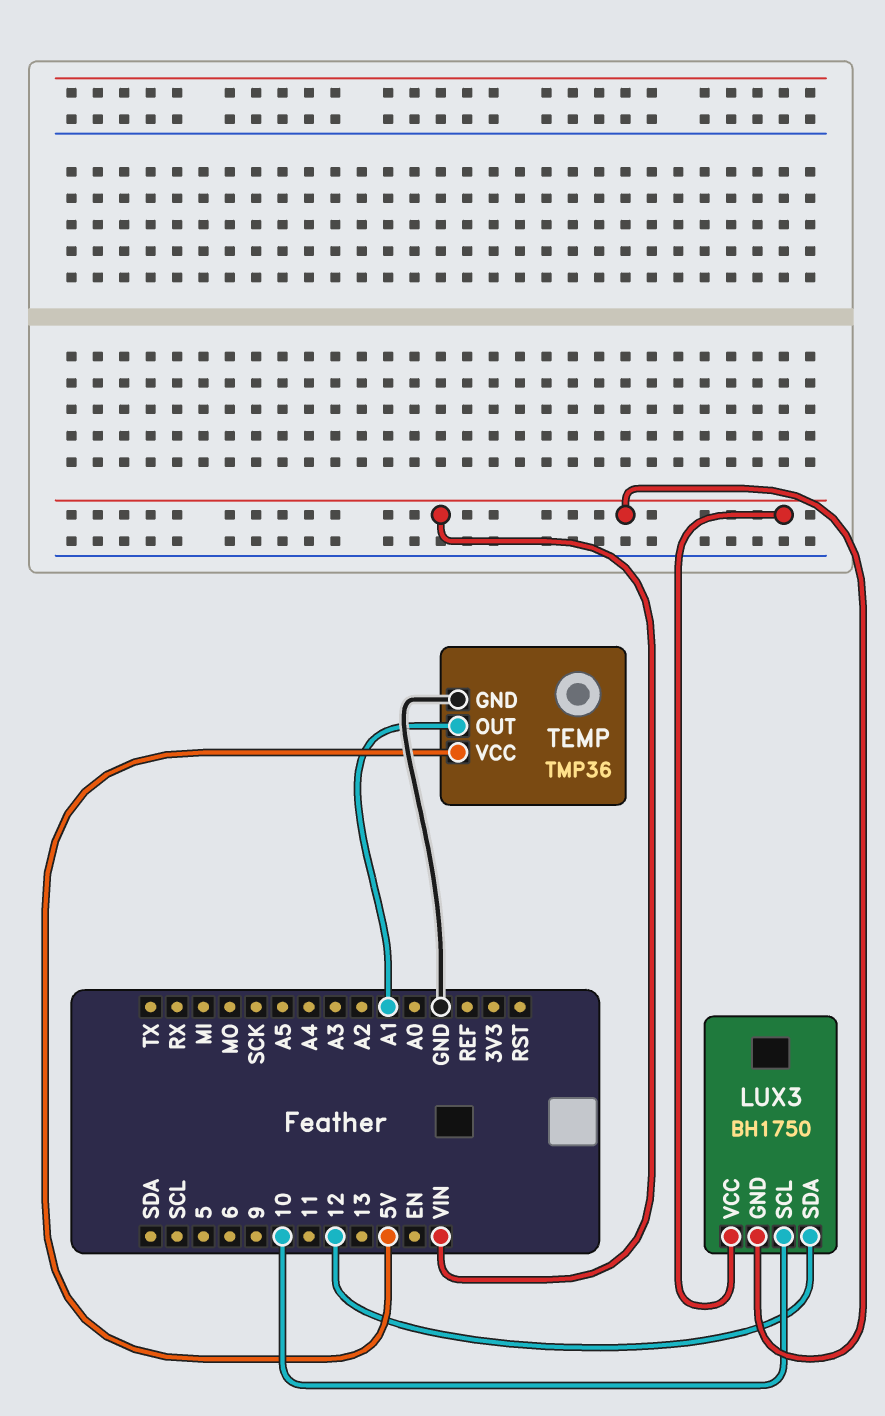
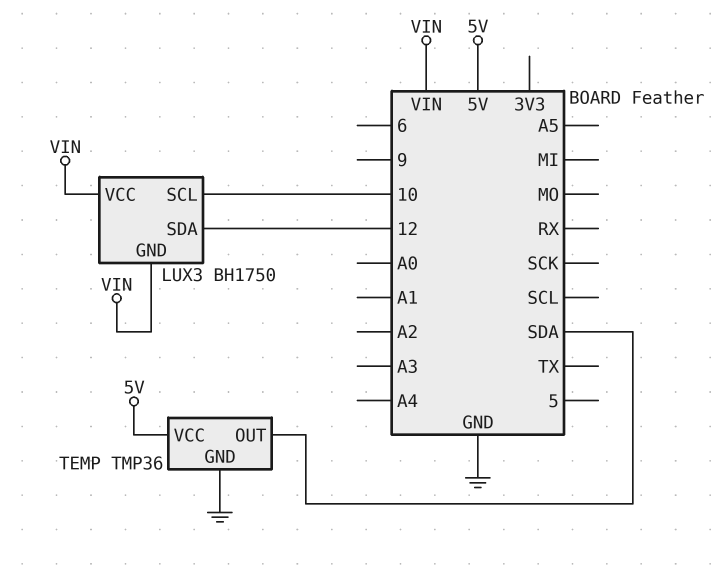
TEMP pin OUT: A1 -> SDA

